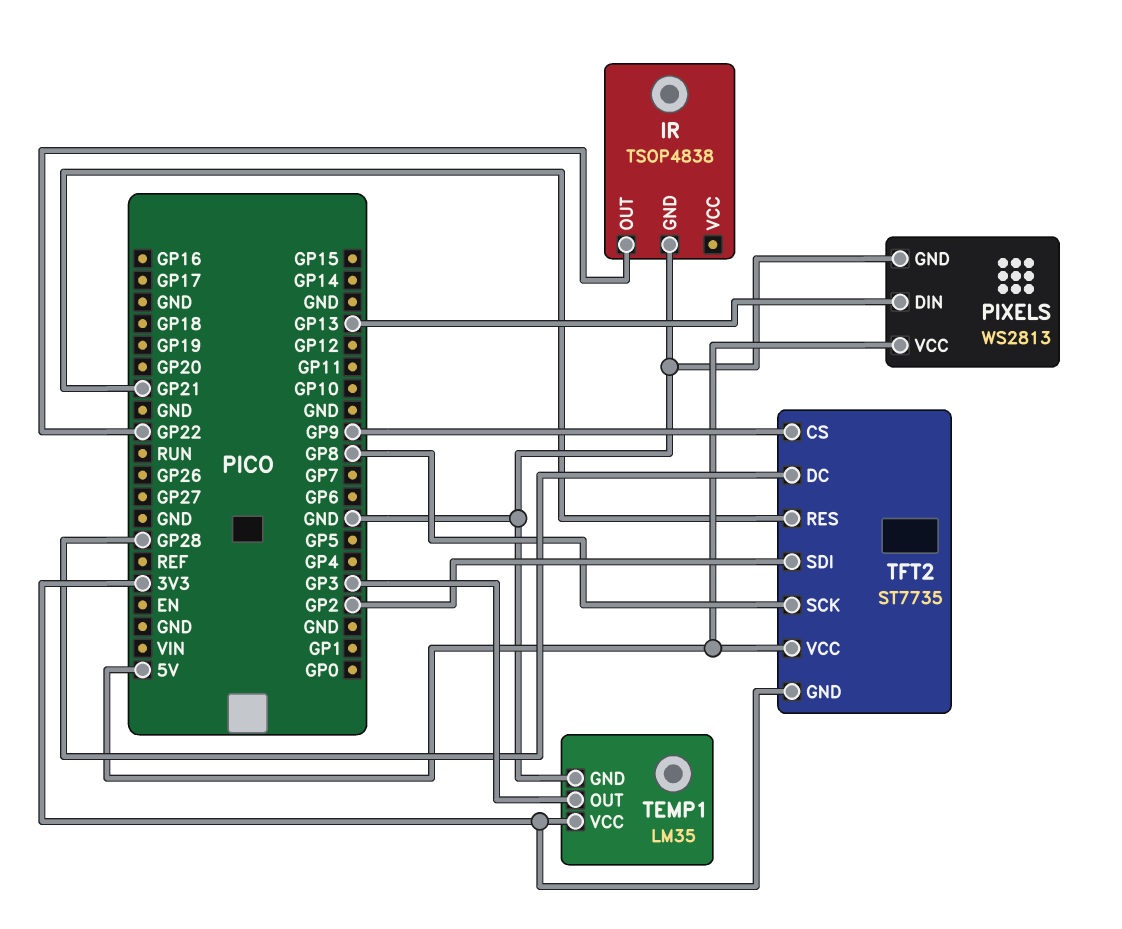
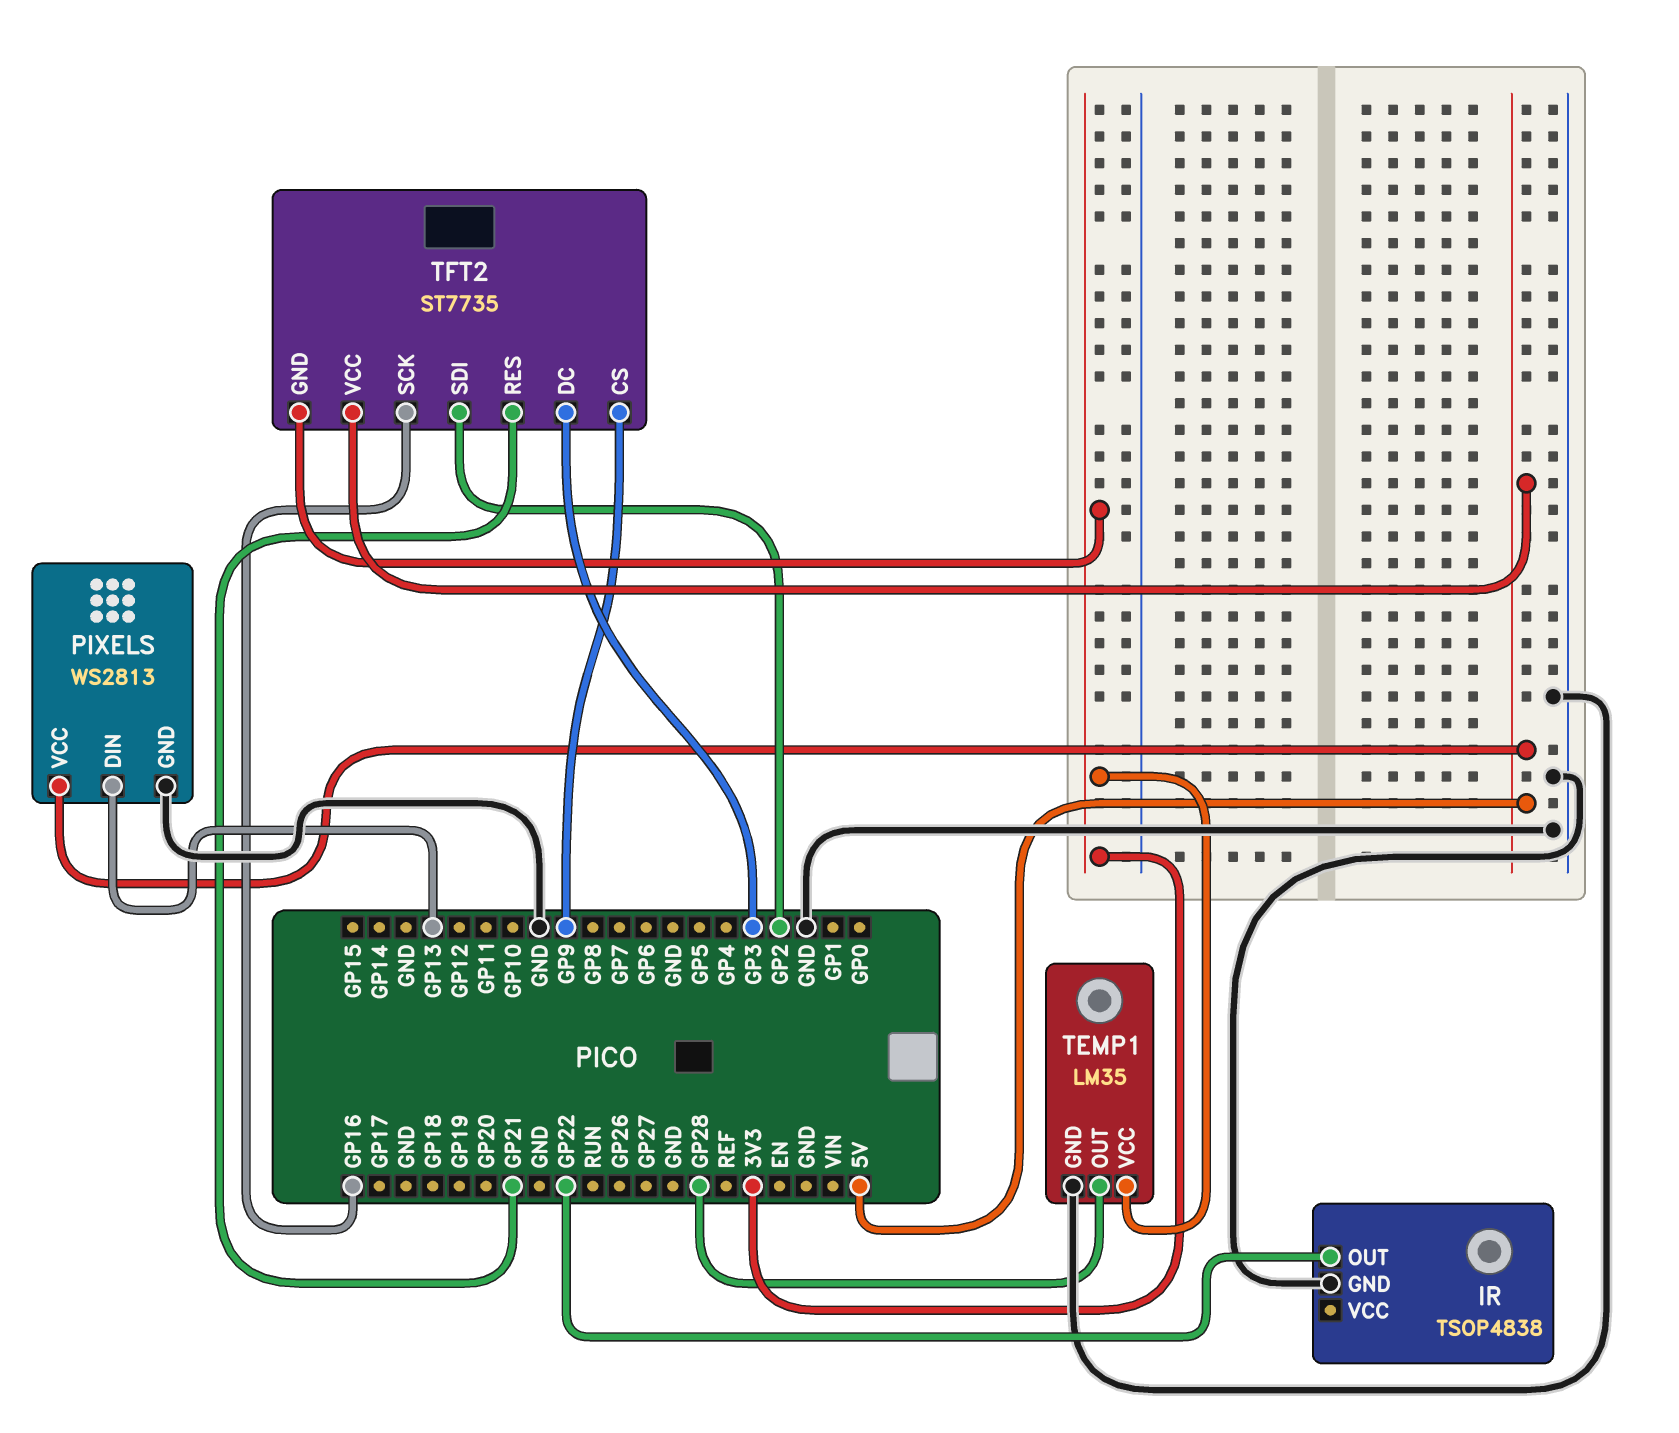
TEMP1 pin OUT: GP3 -> GP28
TFT2 pin DC: GP28 -> GP3
TFT2 pin SCK: GP8 -> GP16

